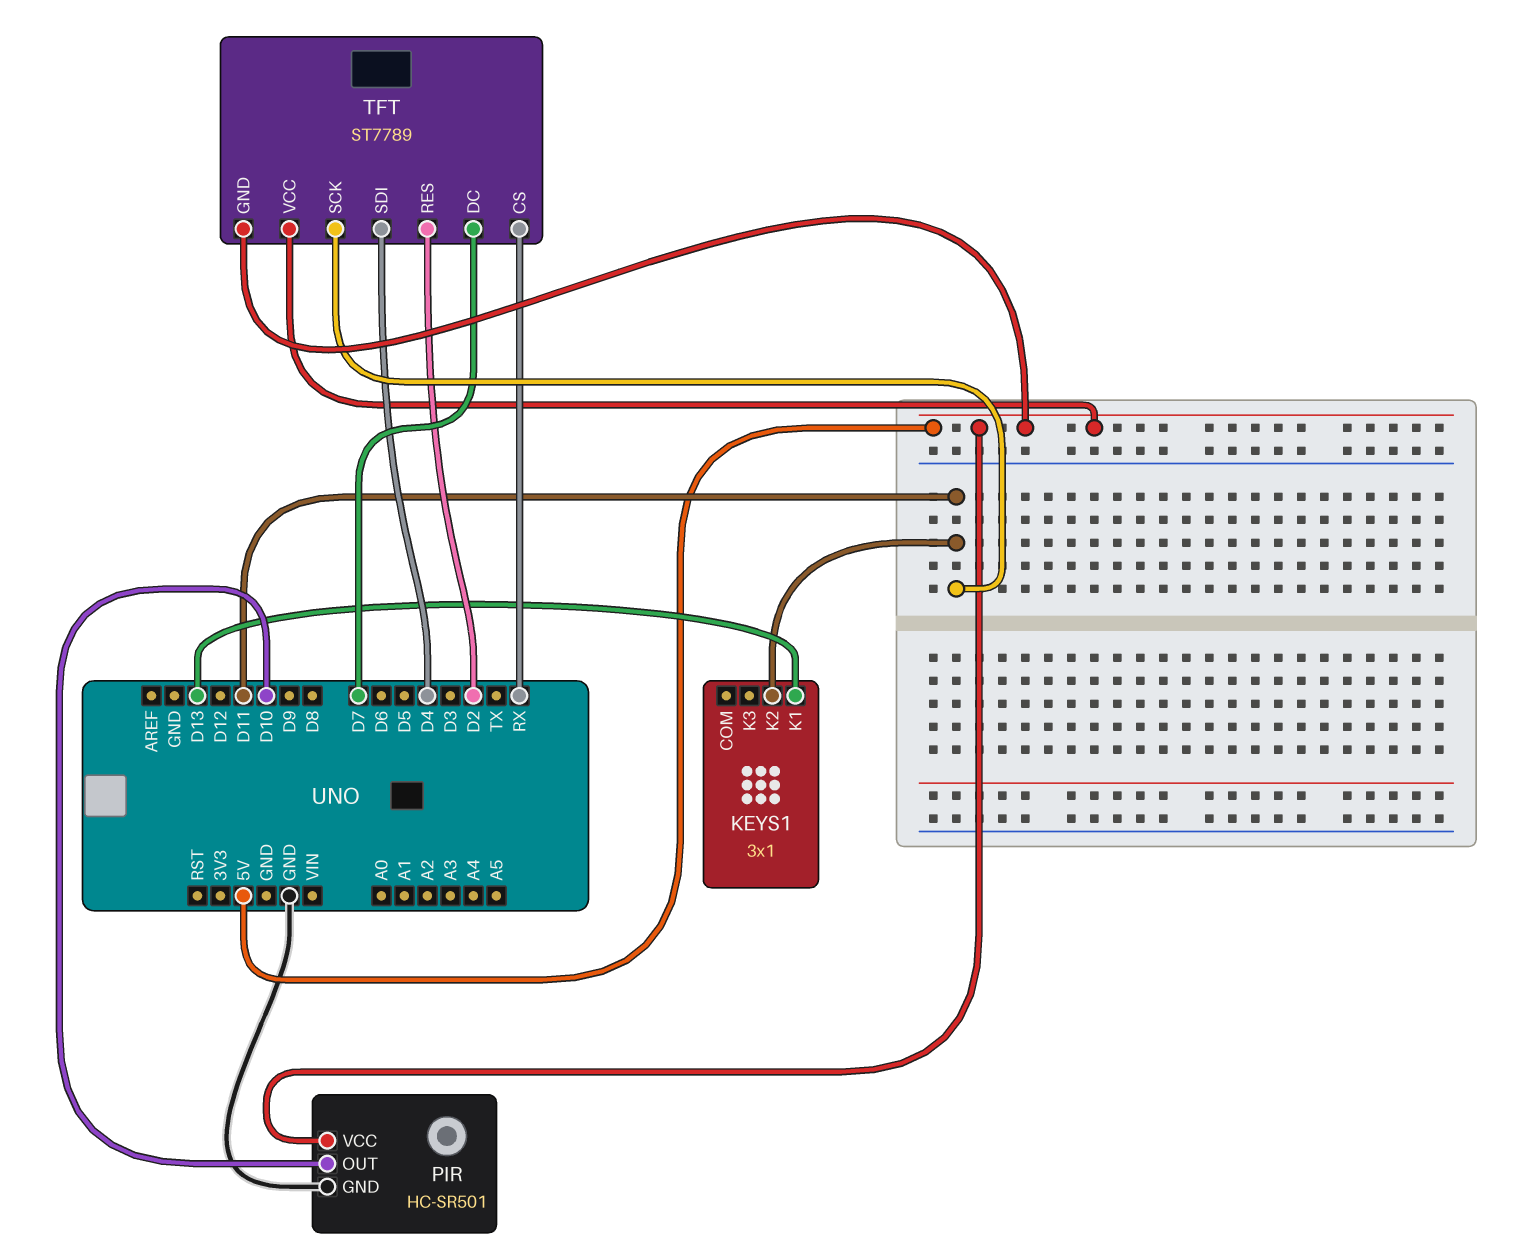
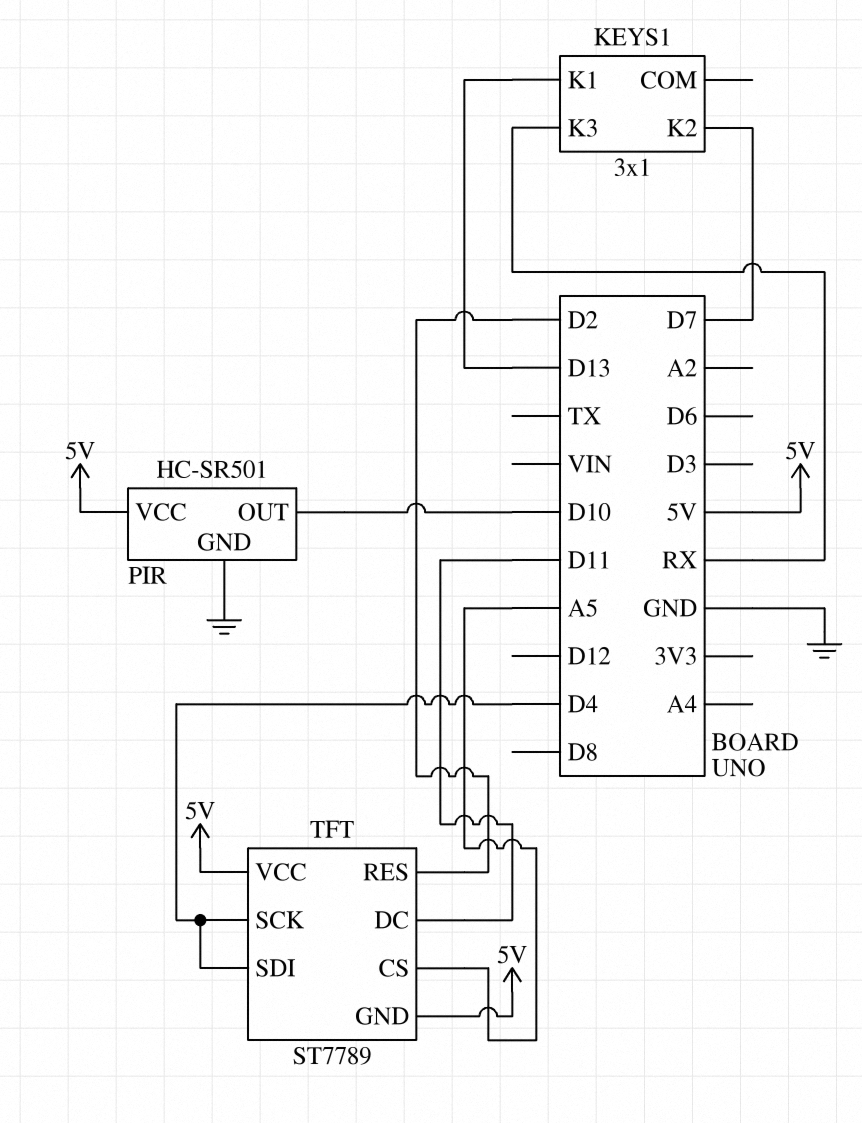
KEYS1 pin K2: D11 -> D7
KEYS1 pin K3: none -> RX
TFT pin CS: RX -> A5
TFT pin DC: D7 -> D11
TFT pin SCK: D11 -> D4

